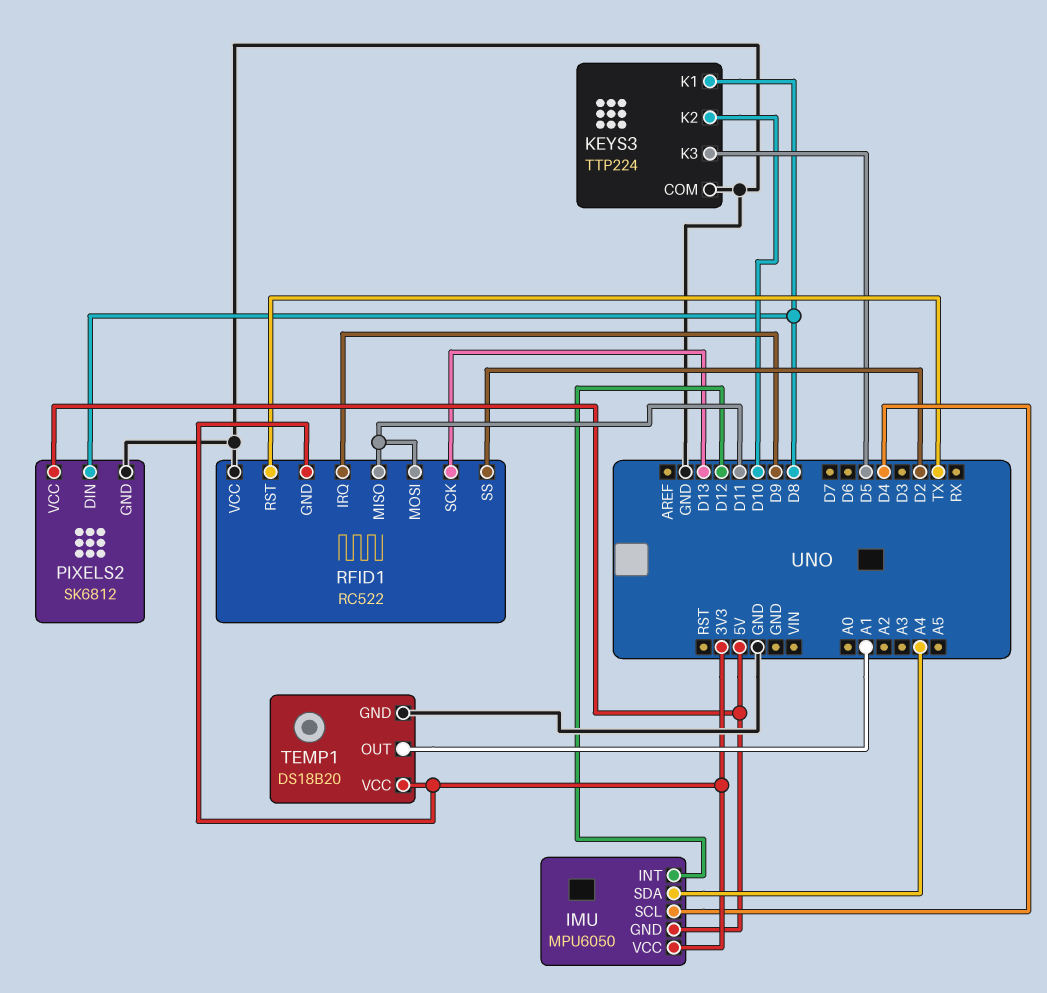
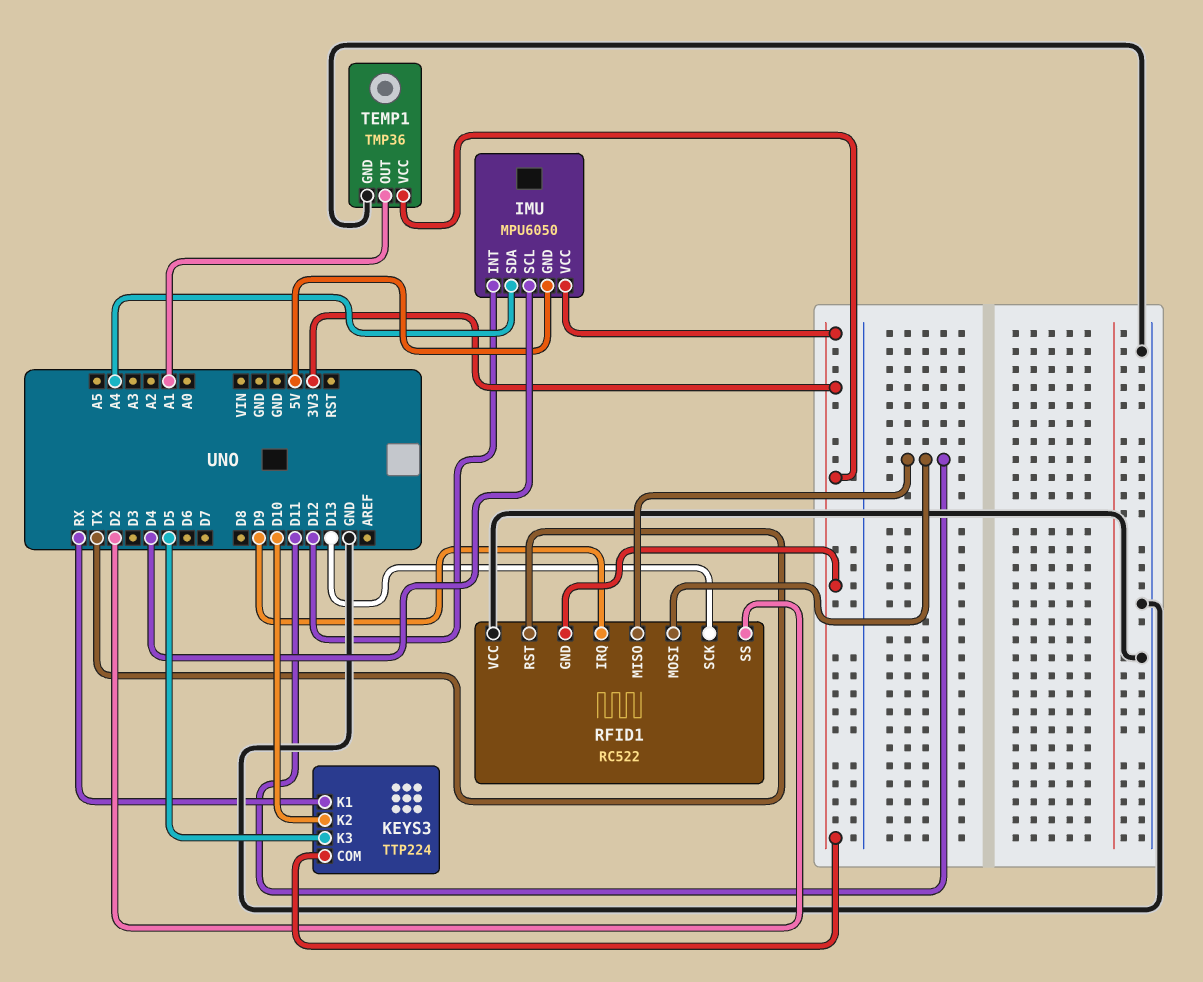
KEYS3 pin COM: GND -> 3V3
KEYS3 pin K1: D8 -> RX
PIXELS2: SK6812 -> none
PIXELS2 pin DIN: D8 -> none
PIXELS2 pin GND: GND -> none
PIXELS2 pin VCC: 5V -> none
TEMP1: DS18B20 -> TMP36

